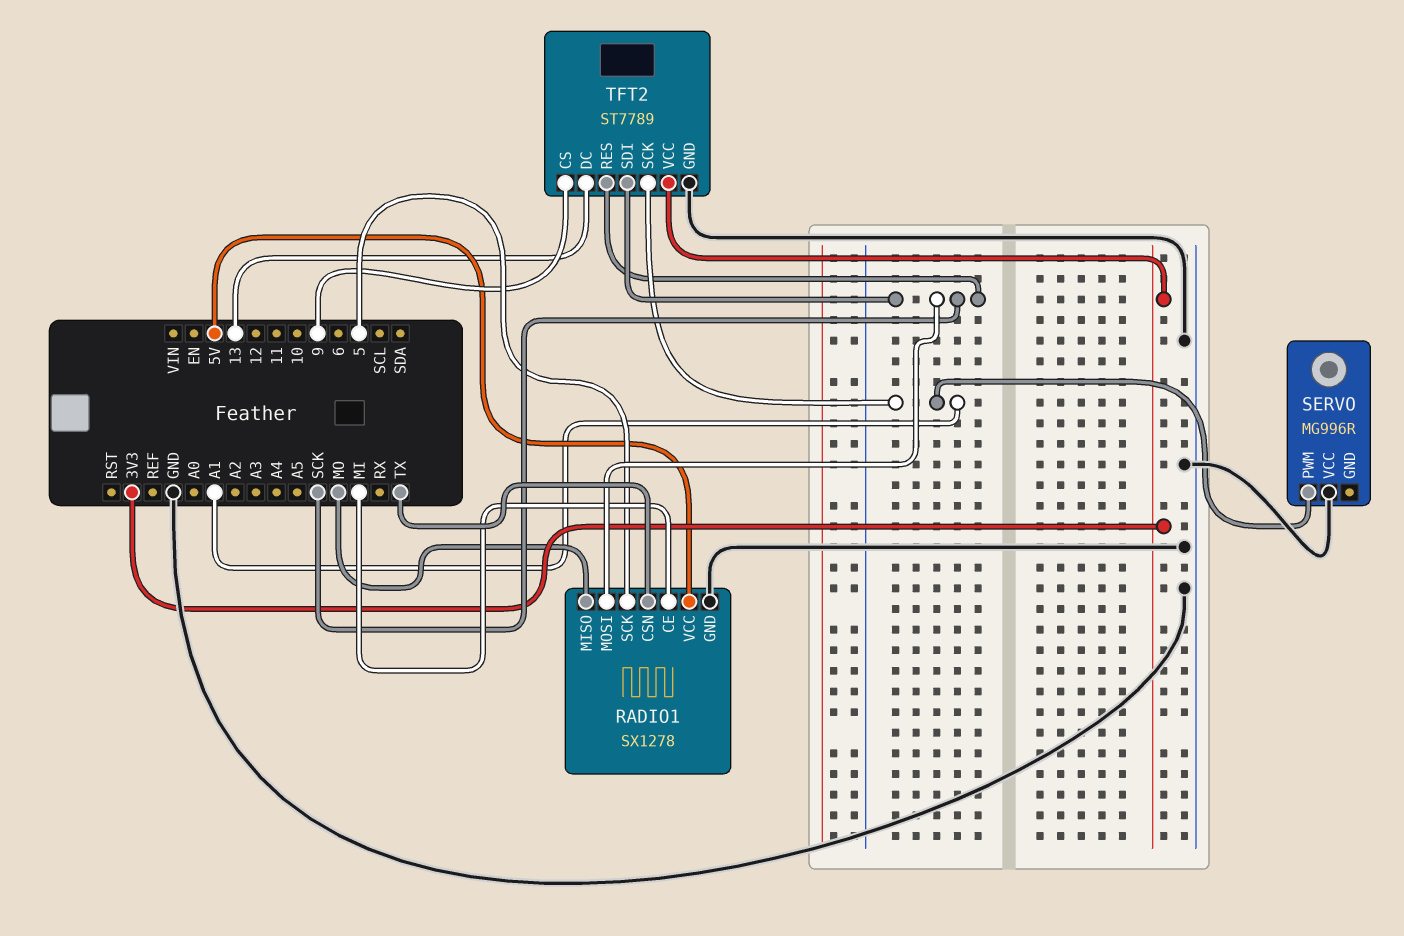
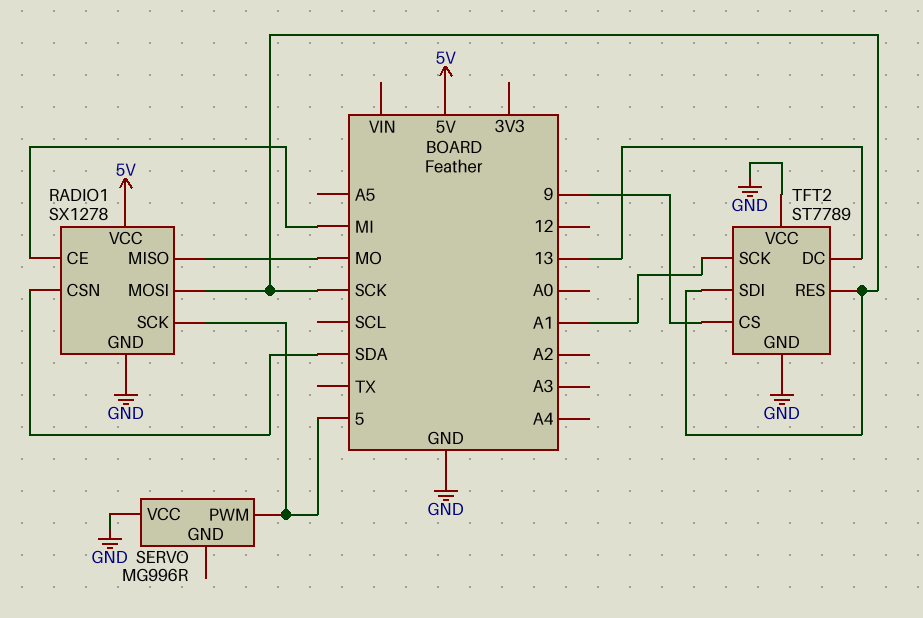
RADIO1 pin CSN: TX -> SDA
SERVO pin PWM: A1 -> 5
TFT2 pin VCC: 3V3 -> GND

